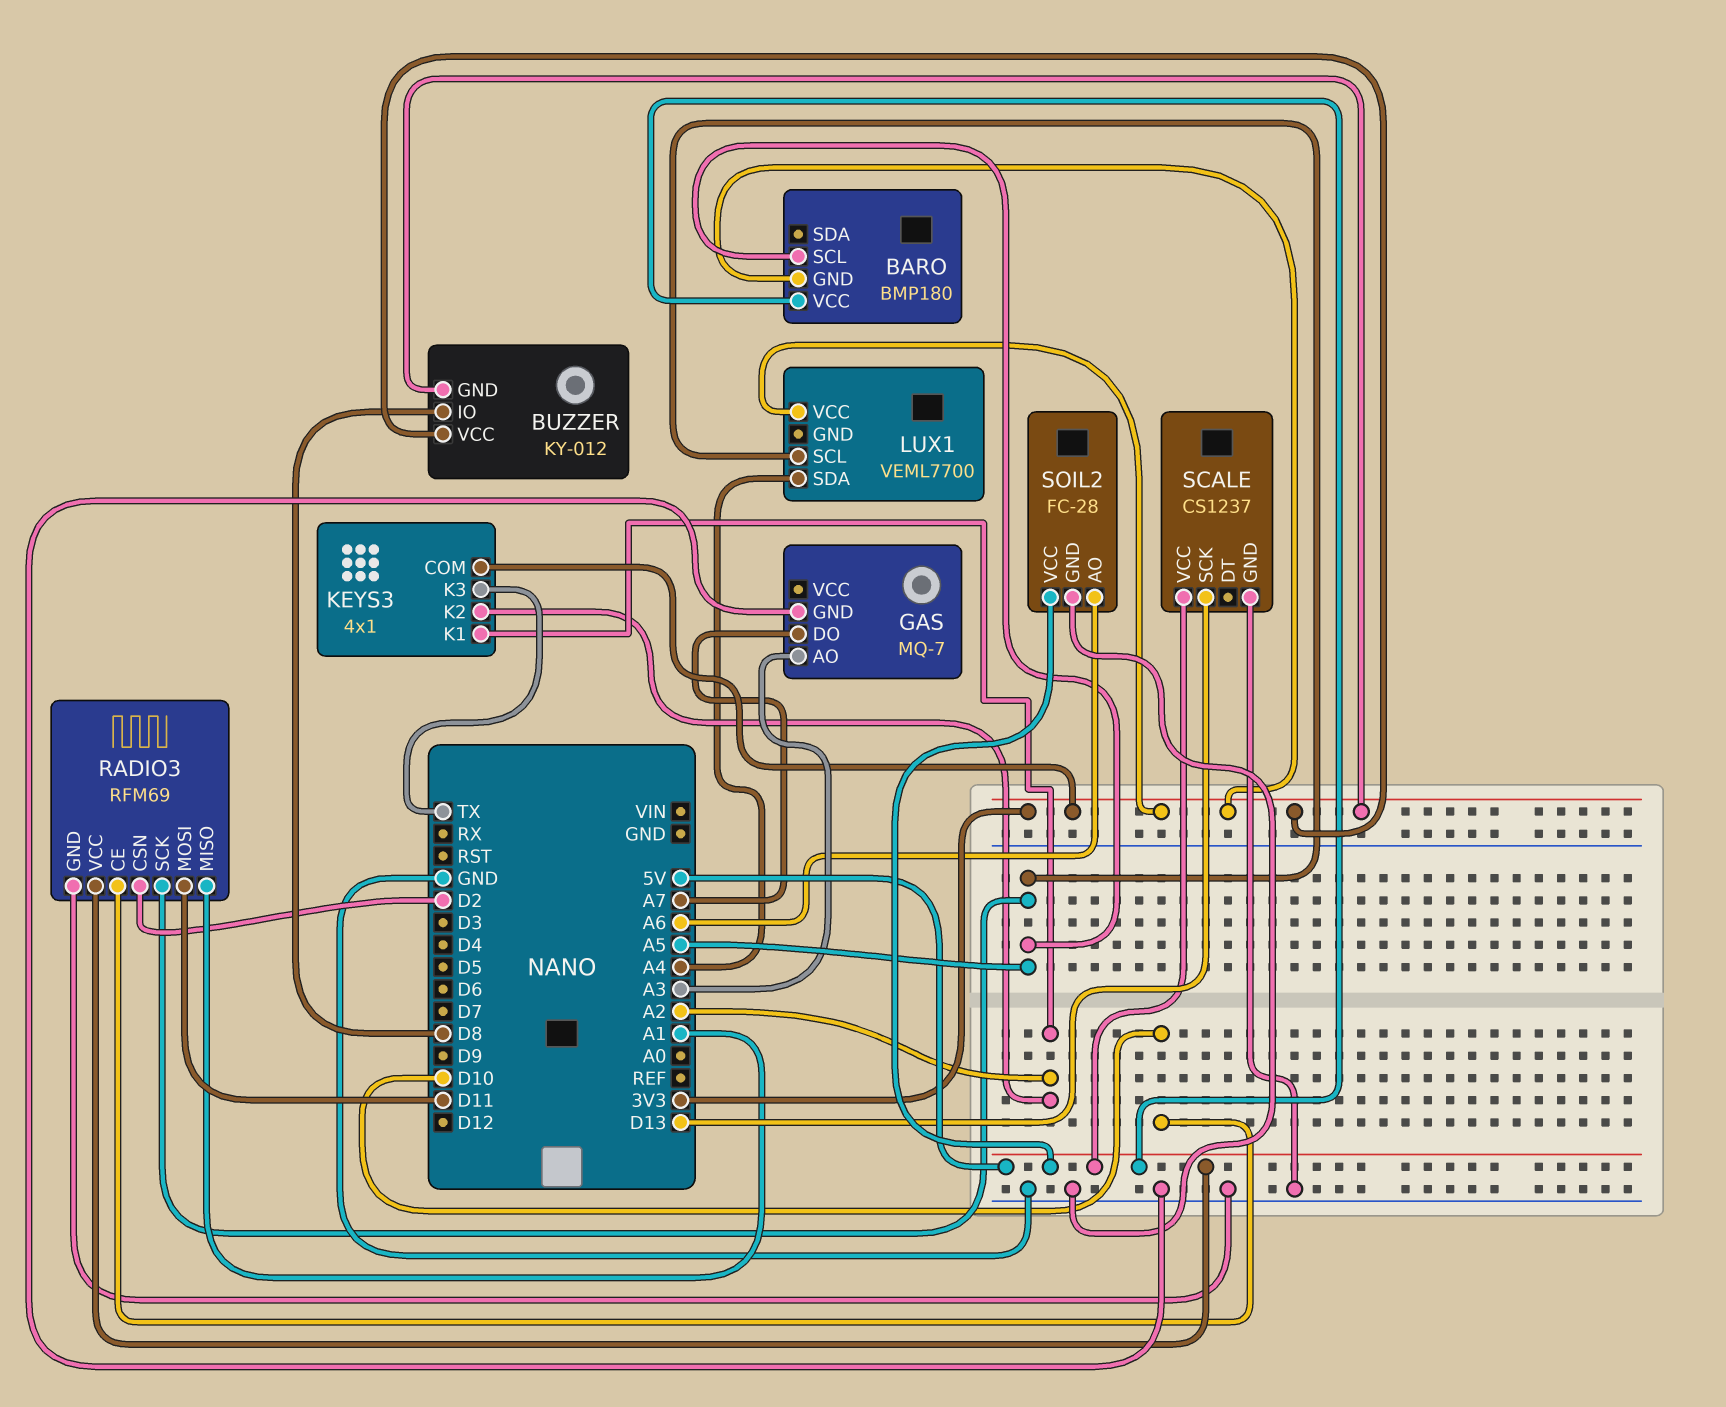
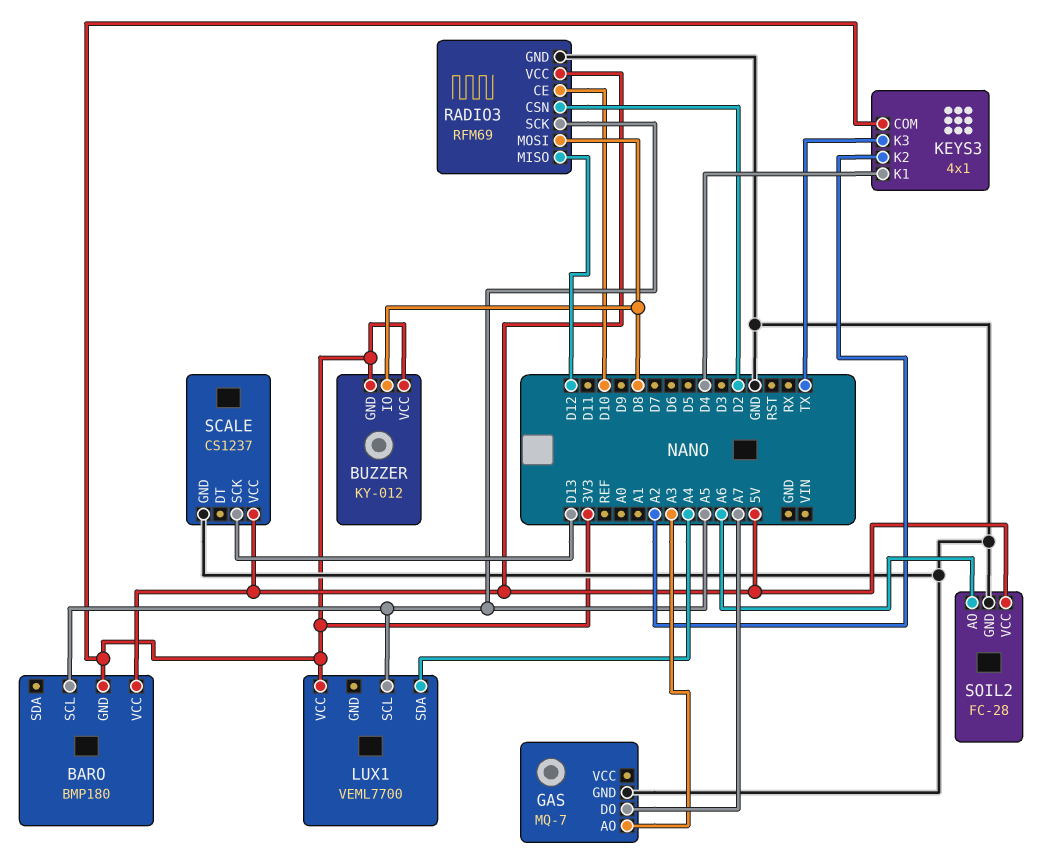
KEYS3 pin K1: A2 -> D4
RADIO3 pin MISO: A1 -> D12
RADIO3 pin MOSI: D11 -> D8

